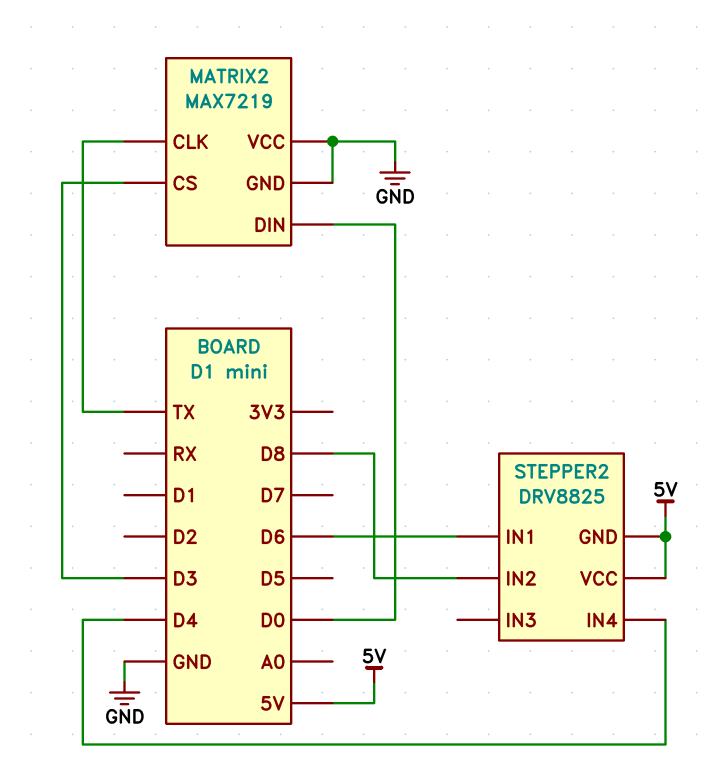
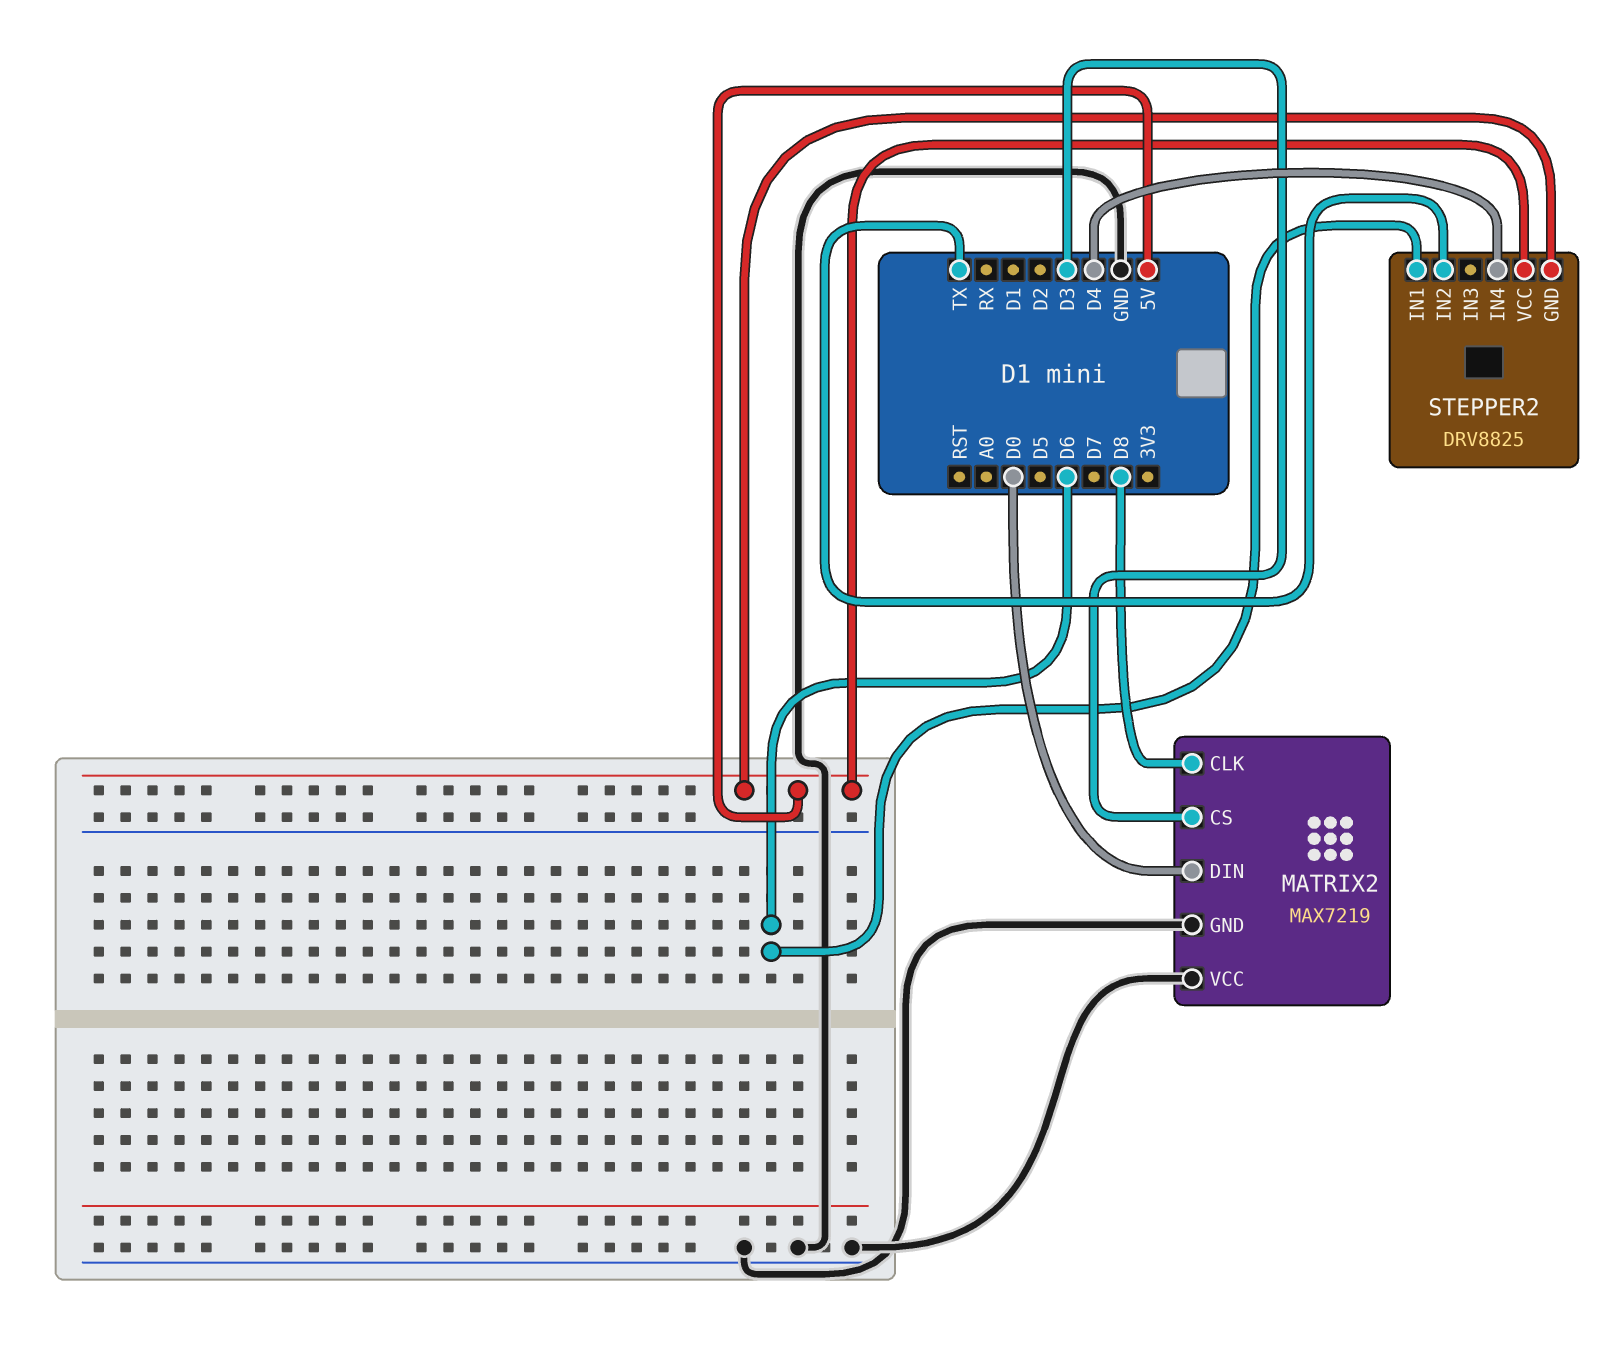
MATRIX2 pin CLK: TX -> D8
STEPPER2 pin IN2: D8 -> TX

